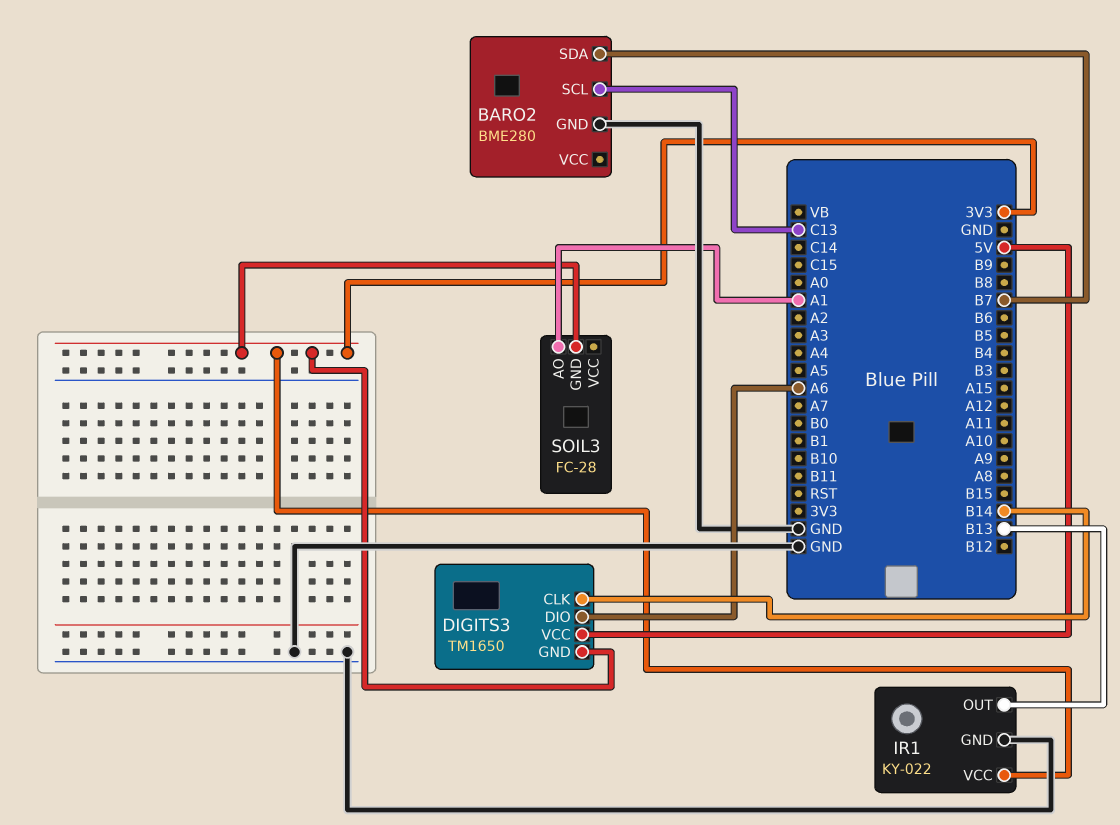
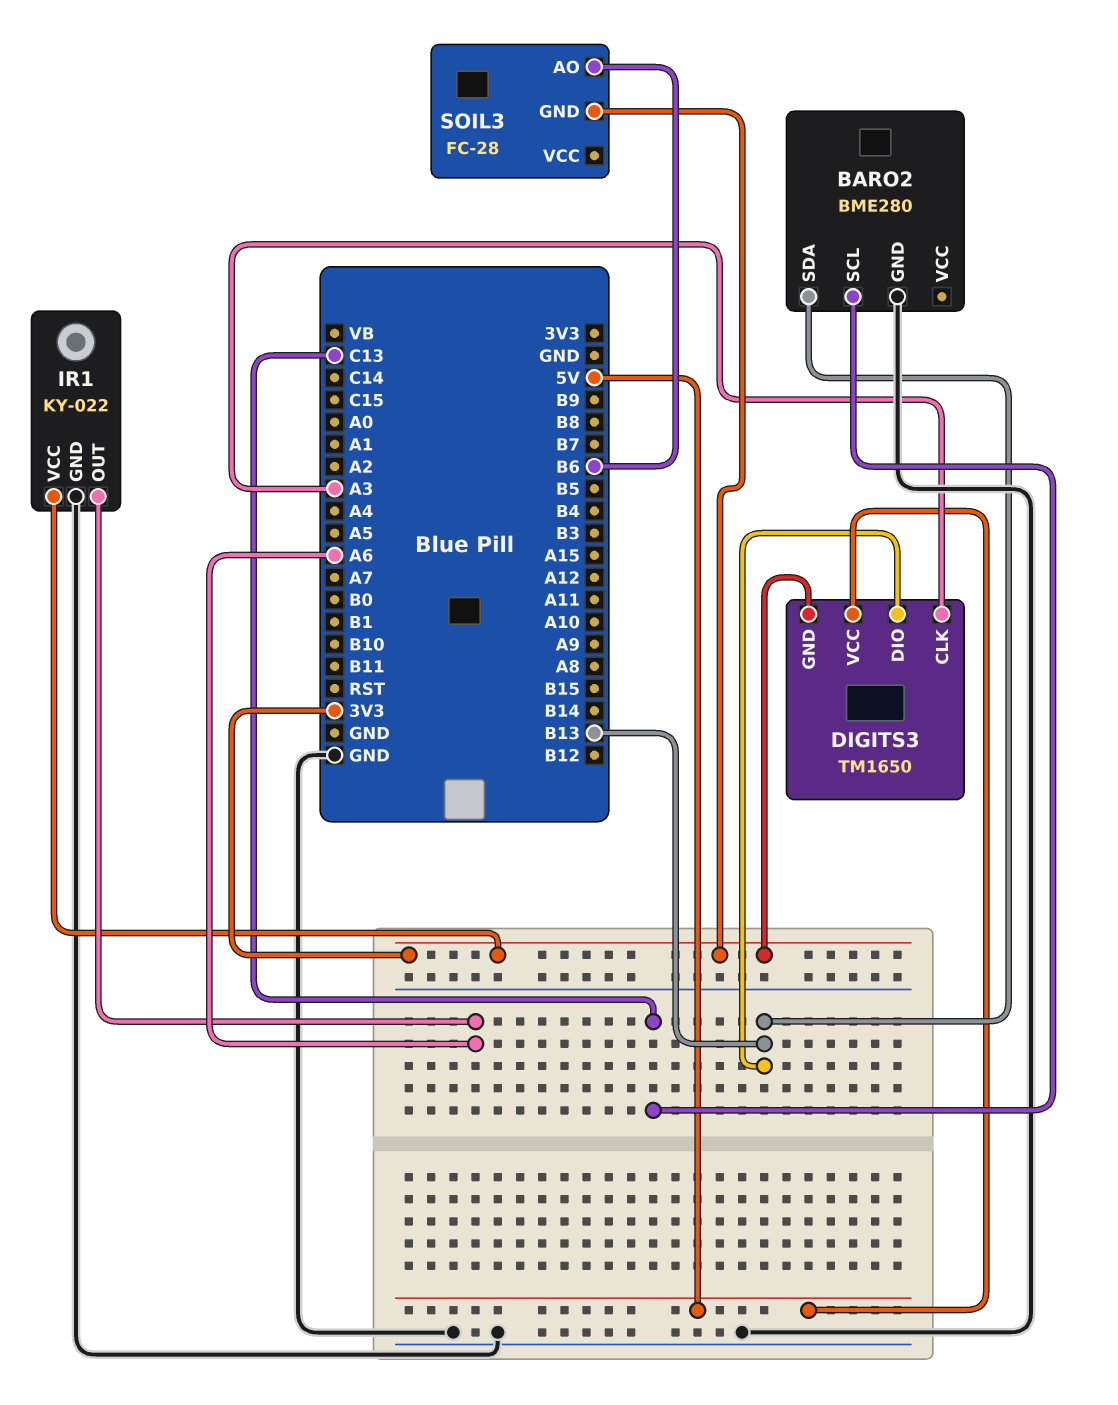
BARO2 pin SDA: B7 -> B13
DIGITS3 pin CLK: B14 -> A3
DIGITS3 pin DIO: A6 -> B13
IR1 pin OUT: B13 -> A6
SOIL3 pin AO: A1 -> B6

